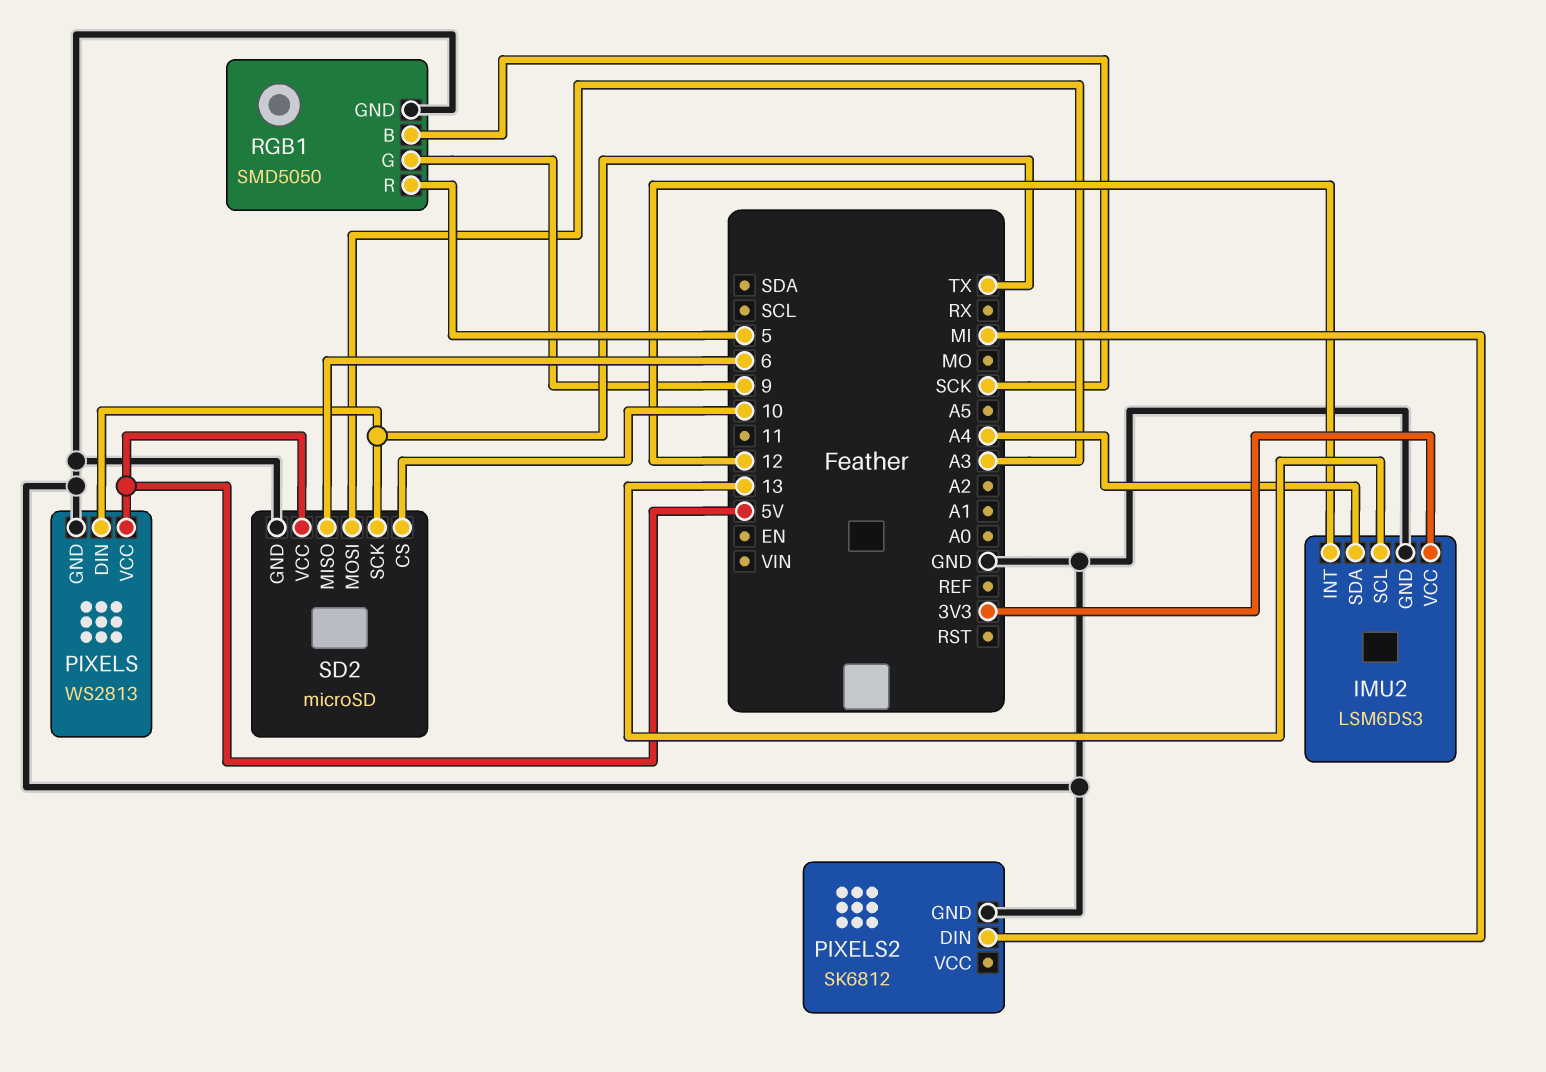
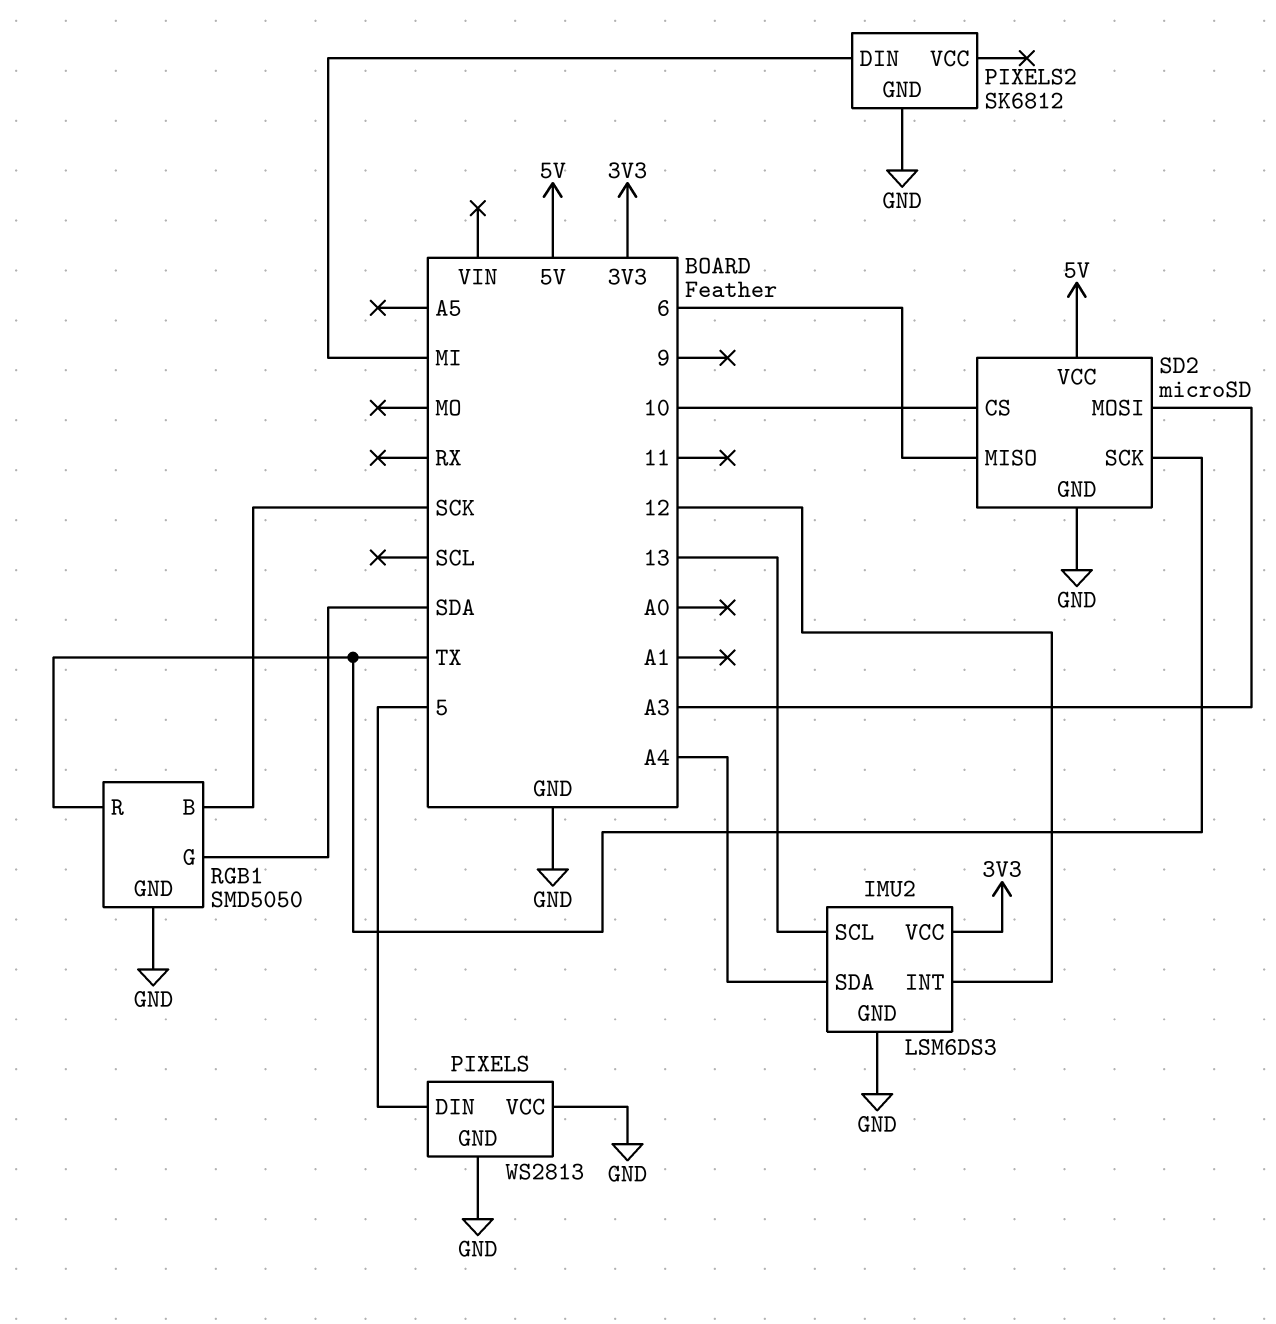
PIXELS pin DIN: TX -> 5
PIXELS pin VCC: 5V -> GND
RGB1 pin G: 9 -> SDA
RGB1 pin R: 5 -> TX

